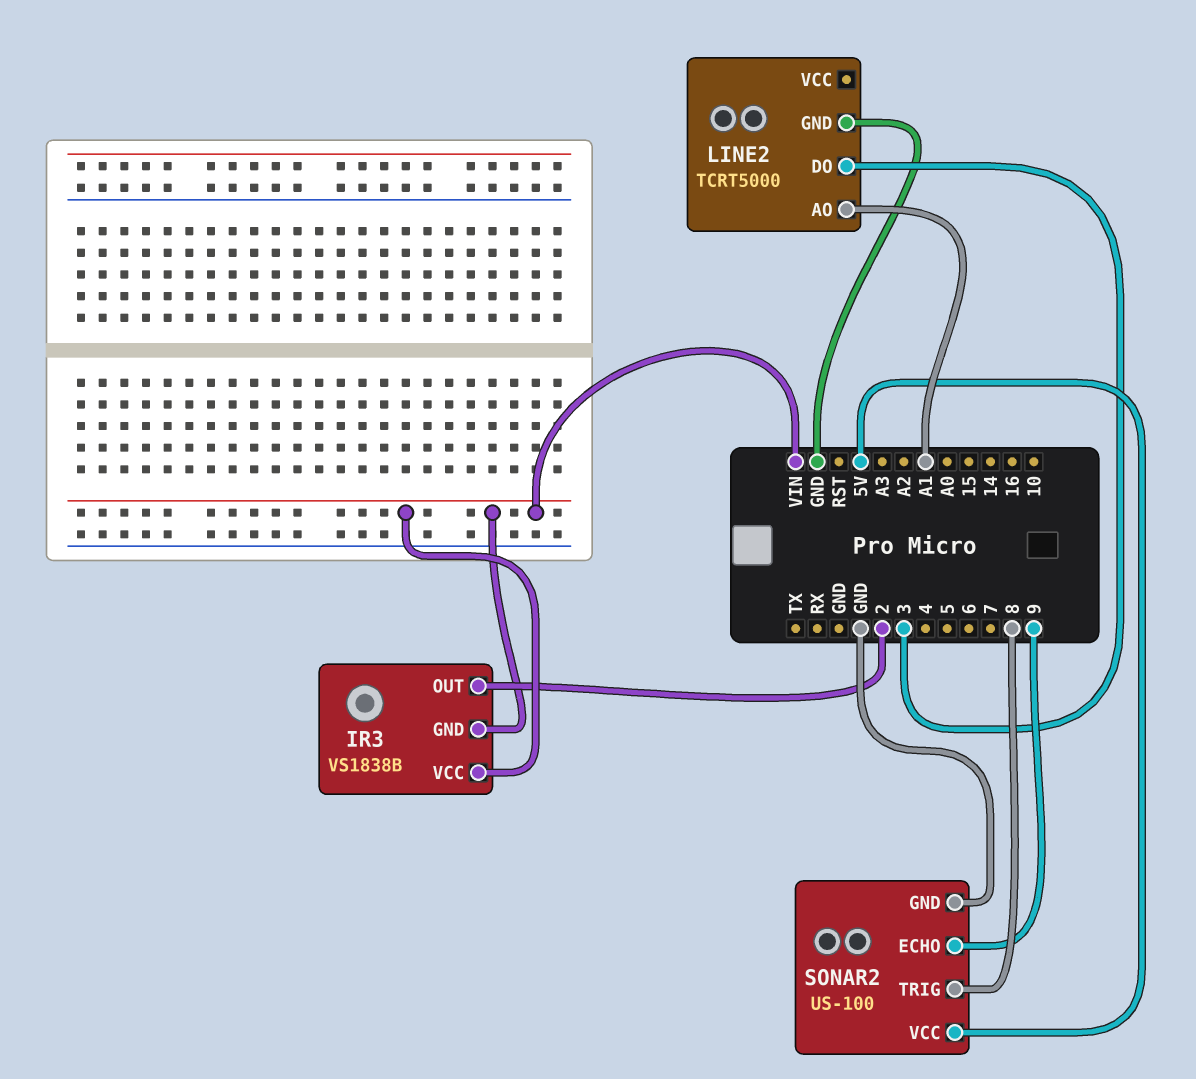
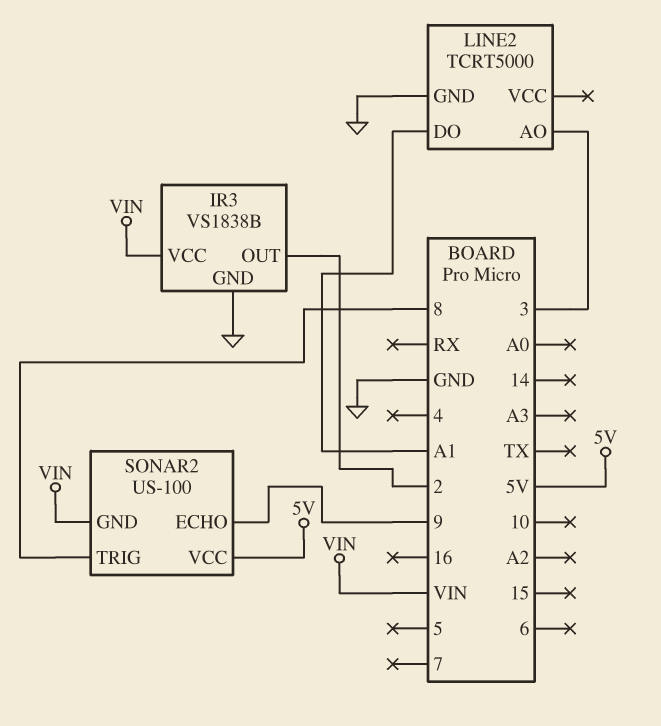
IR3 pin GND: VIN -> GND
LINE2 pin AO: A1 -> 3
LINE2 pin DO: 3 -> A1
SONAR2 pin GND: GND -> VIN

